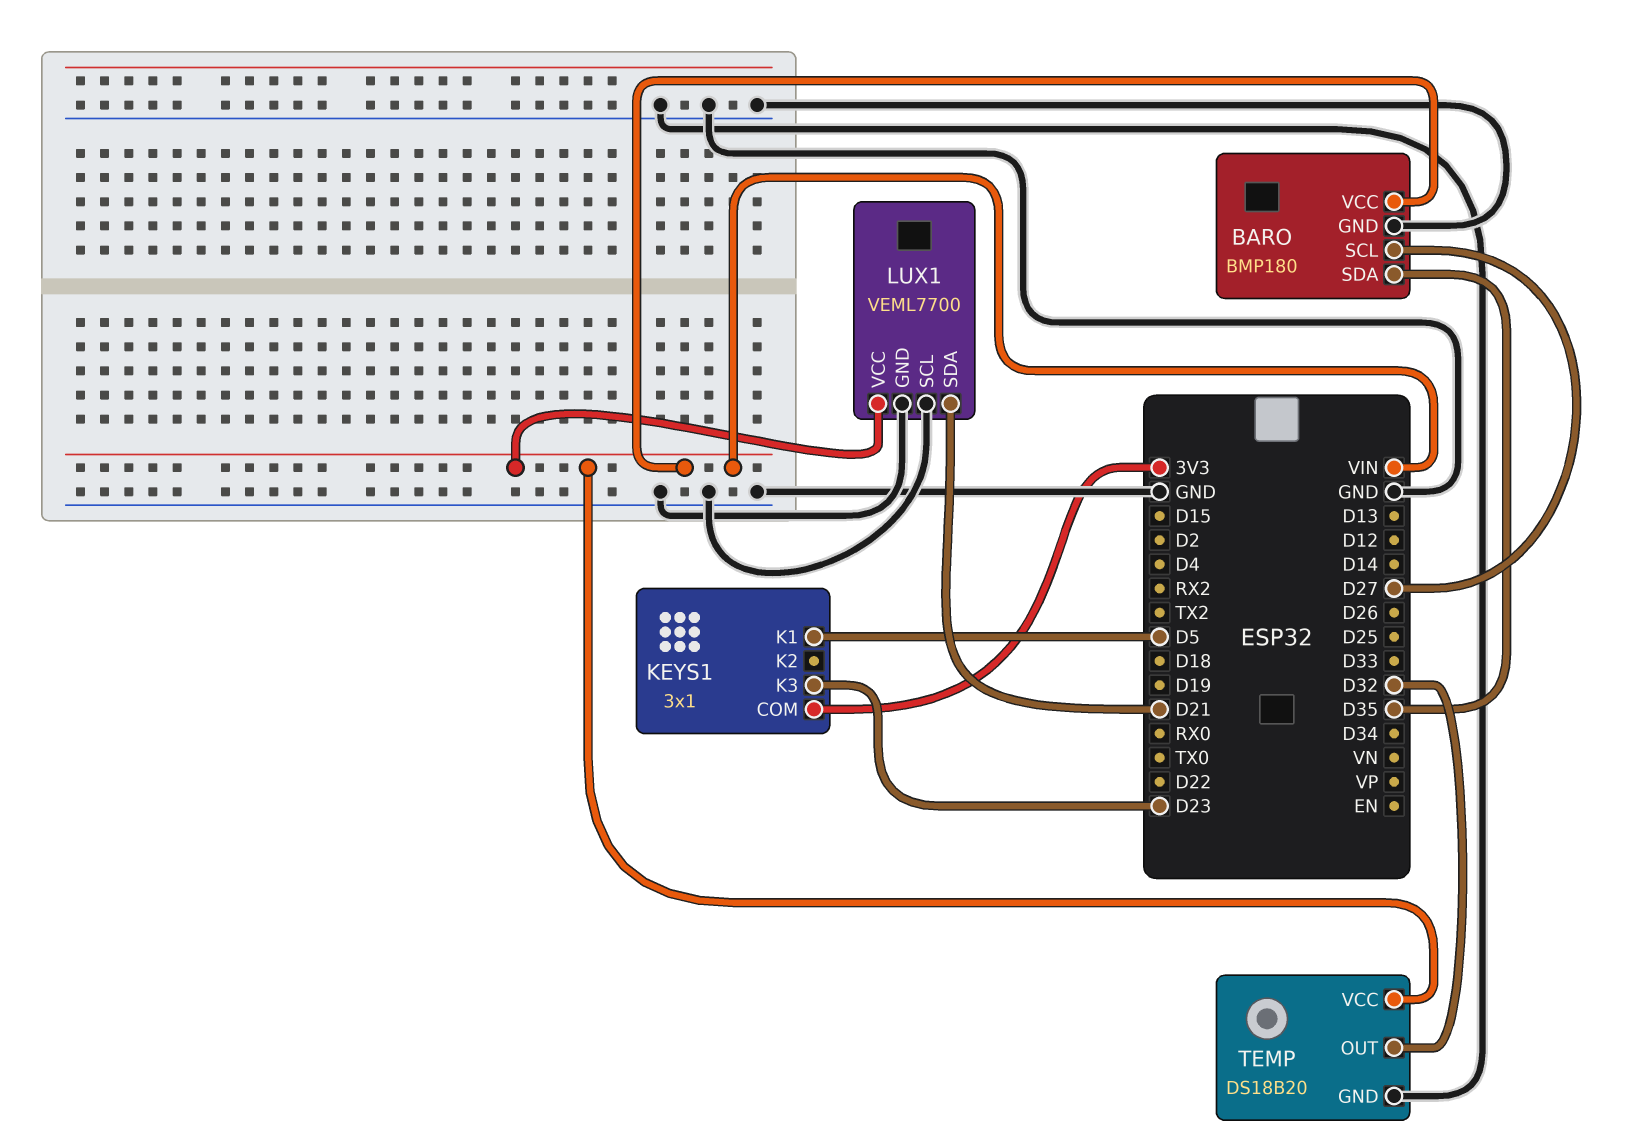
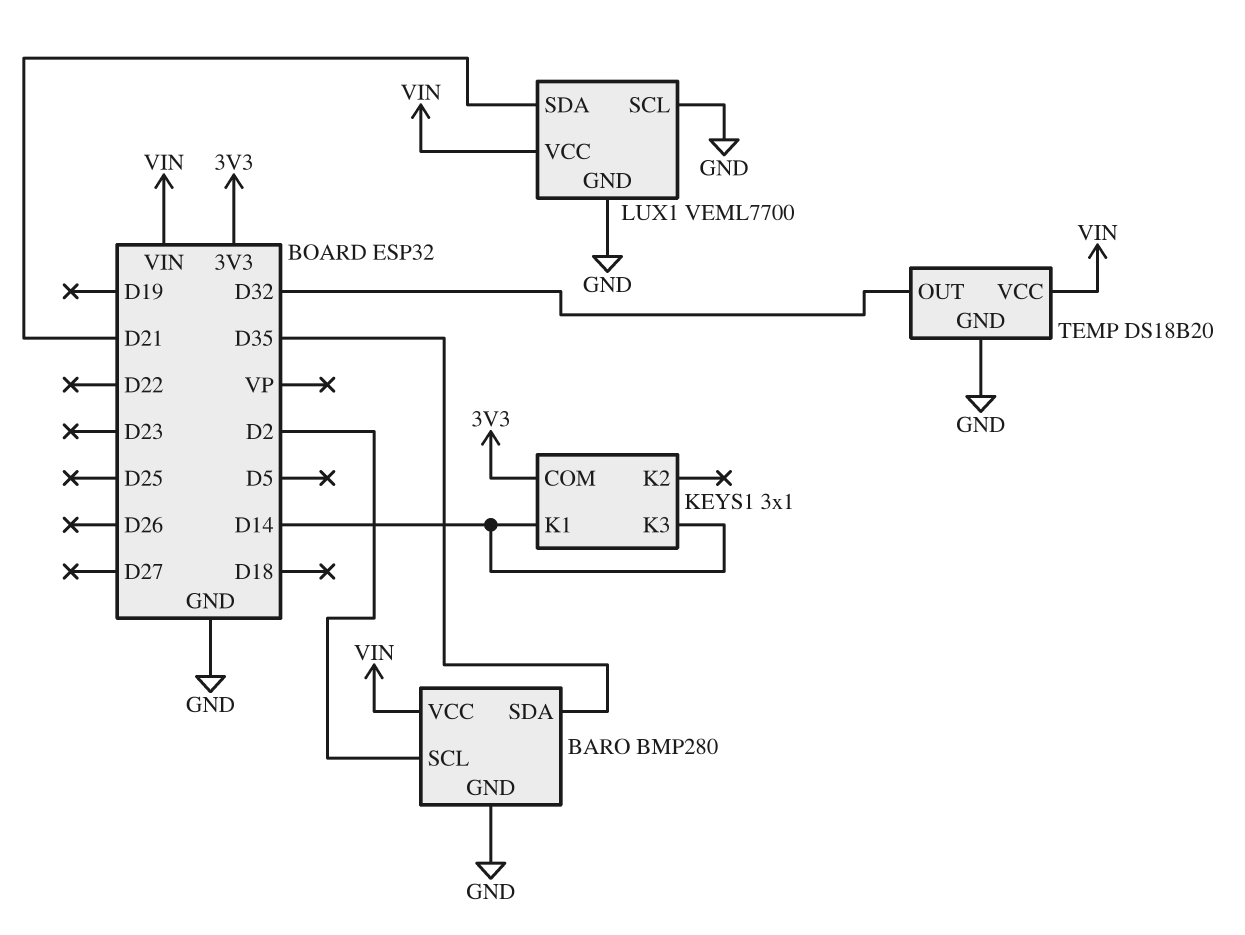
BARO: BMP180 -> BMP280
BARO pin SCL: D27 -> D2
KEYS1 pin K1: D5 -> D14
KEYS1 pin K3: D23 -> D14

